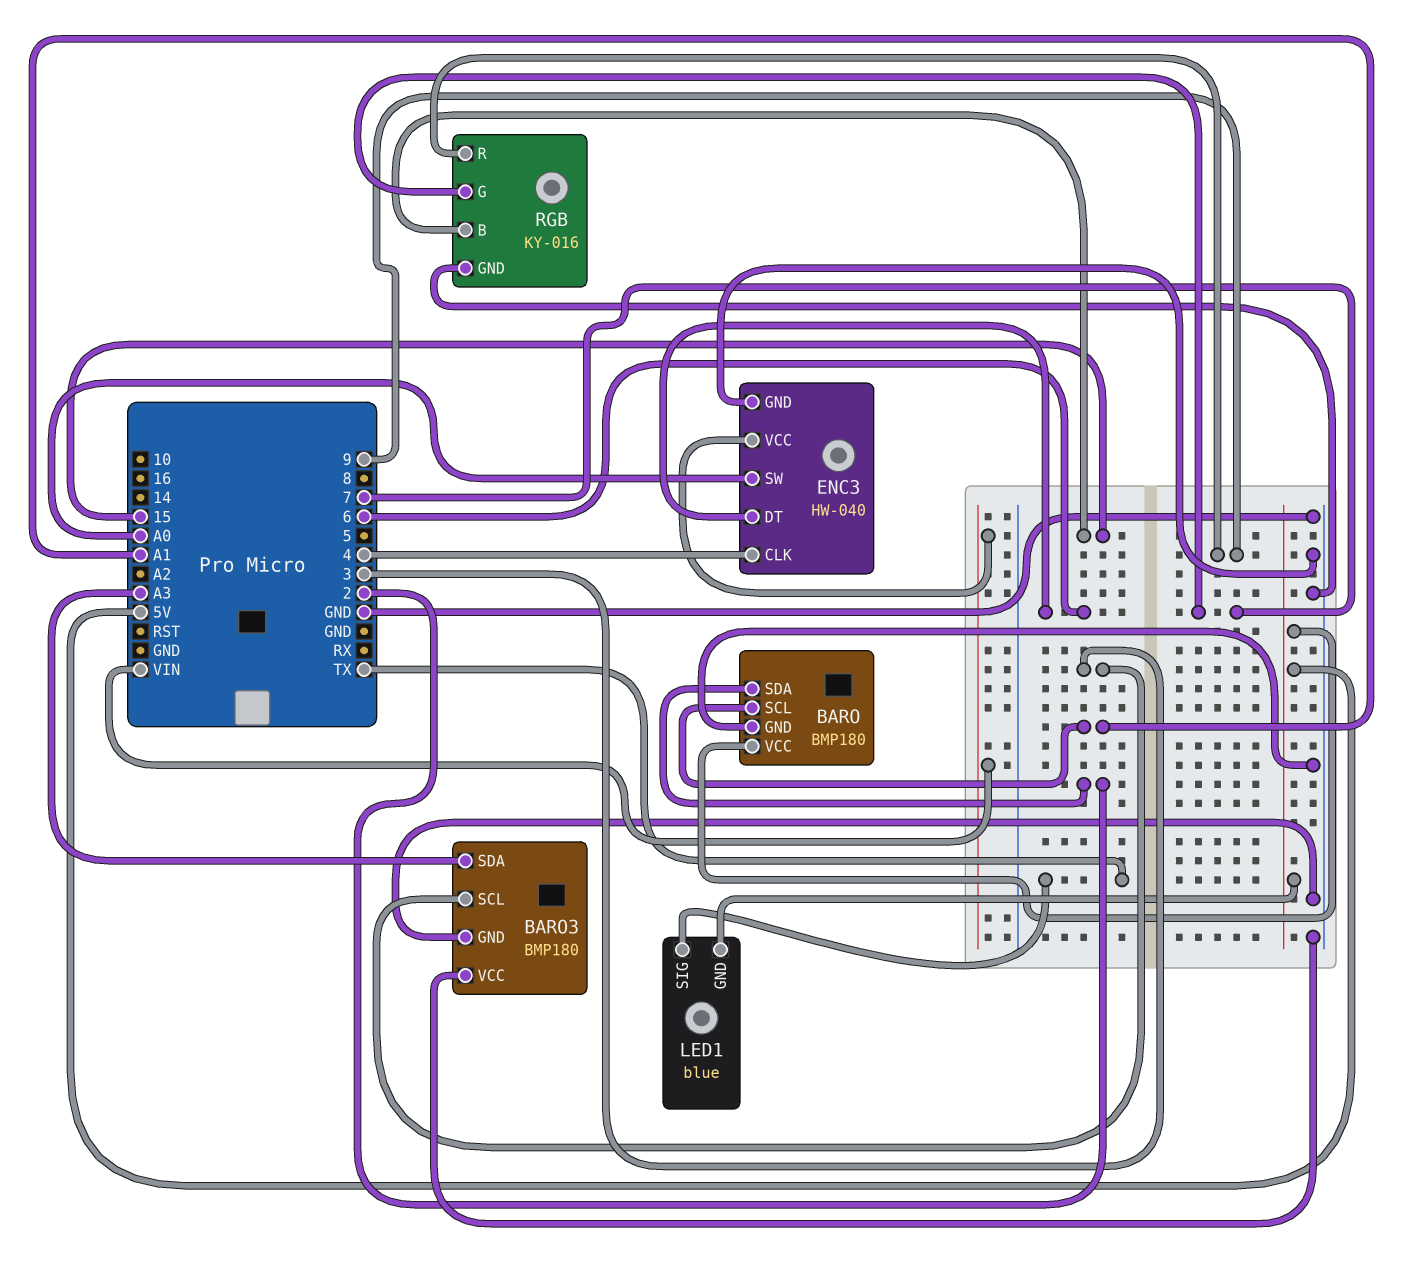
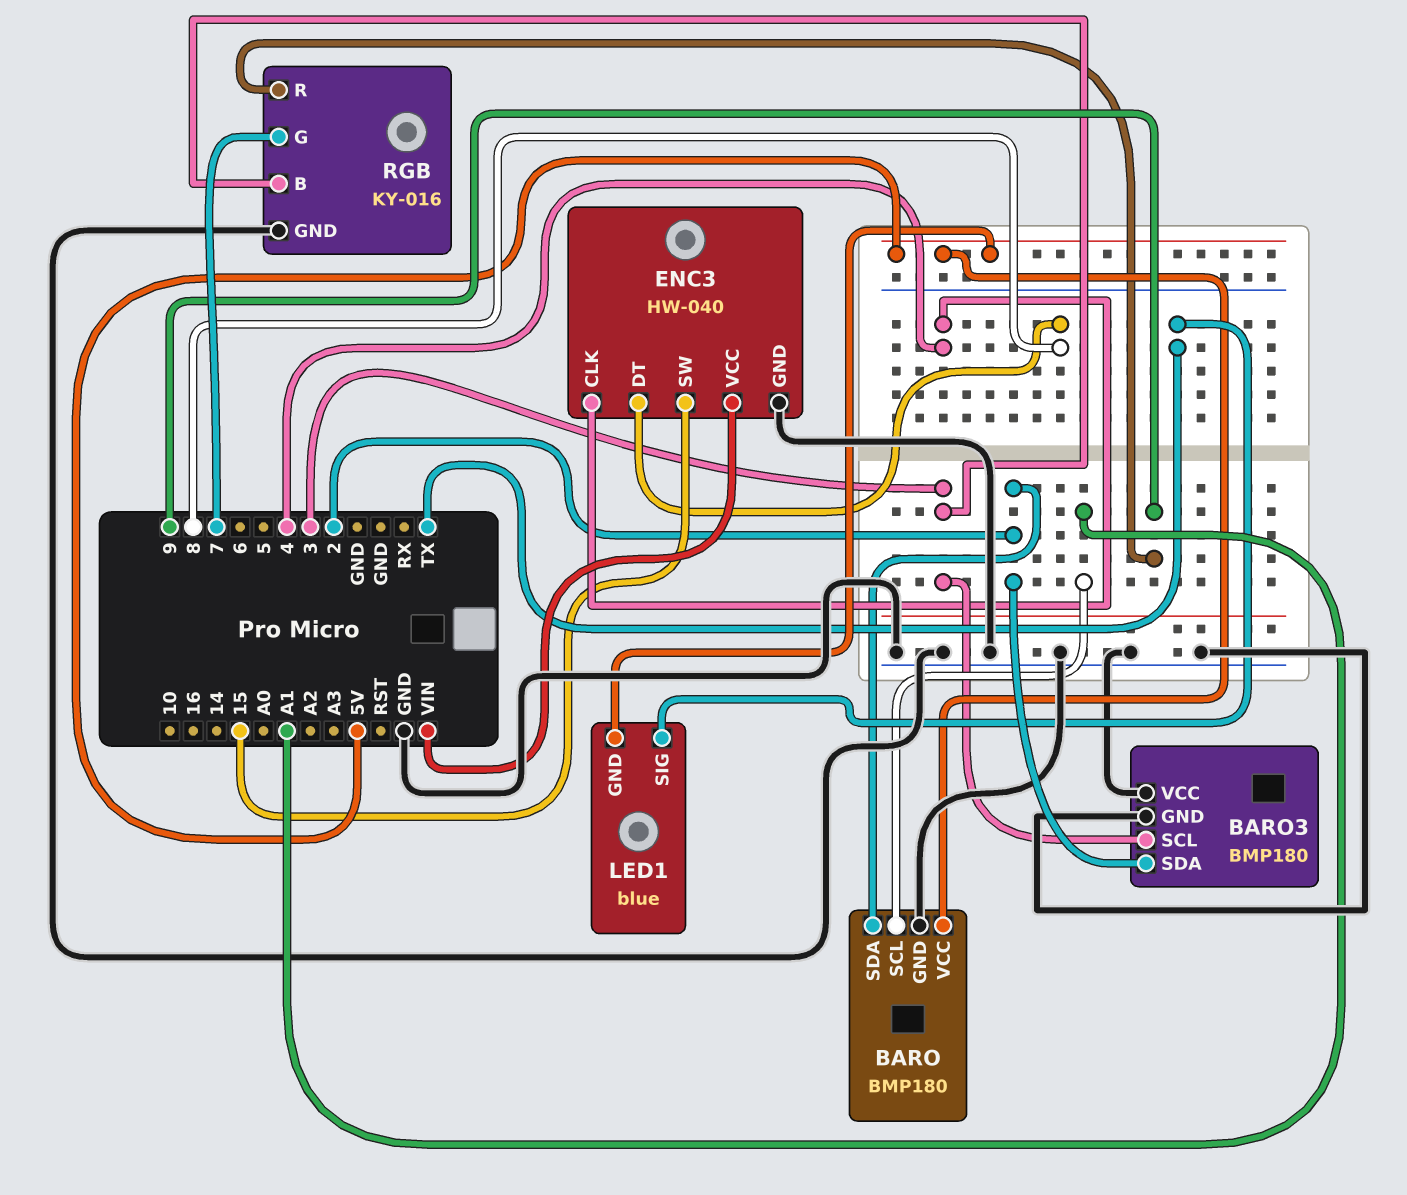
BARO3 pin SDA: A3 -> 2
ENC3 pin DT: 6 -> 8
ENC3 pin SW: A0 -> 15
RGB pin B: 15 -> 3

